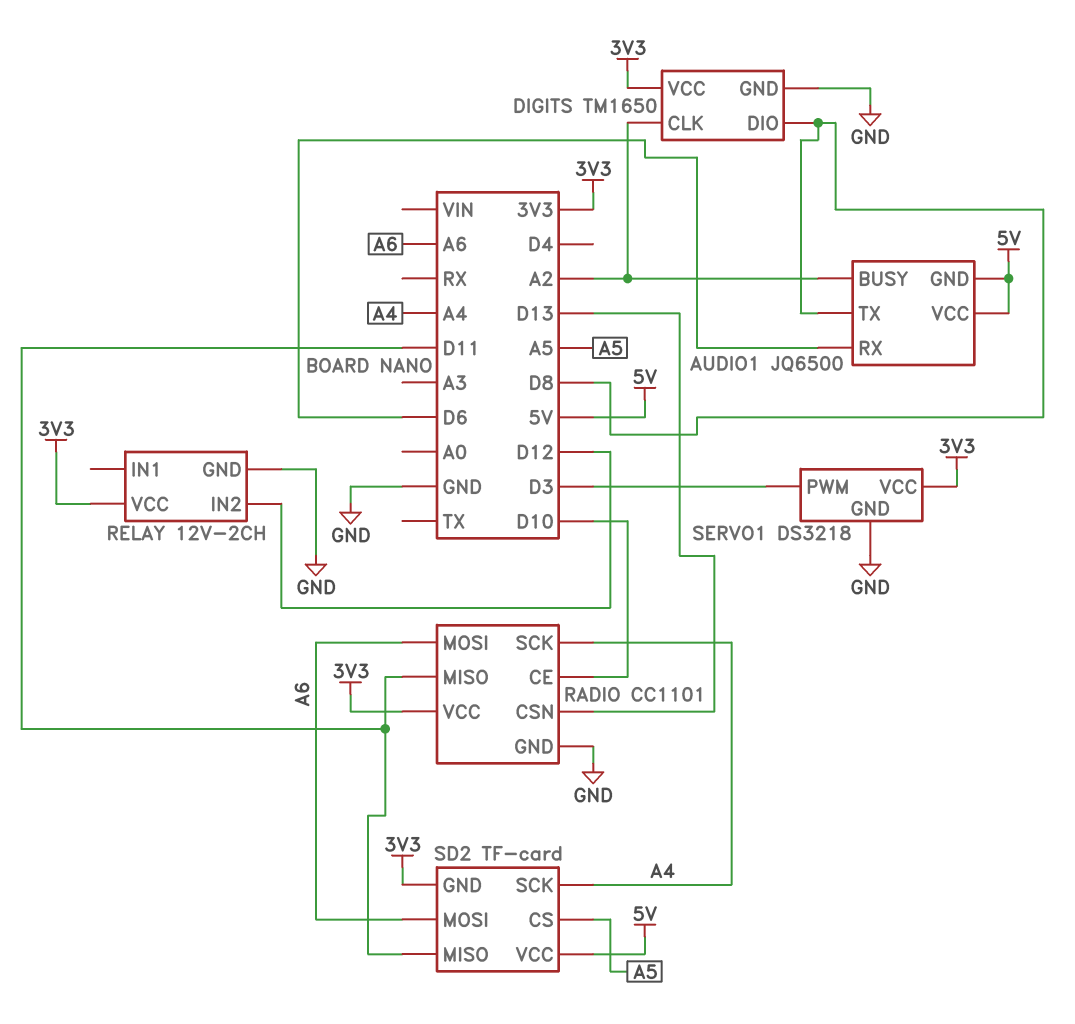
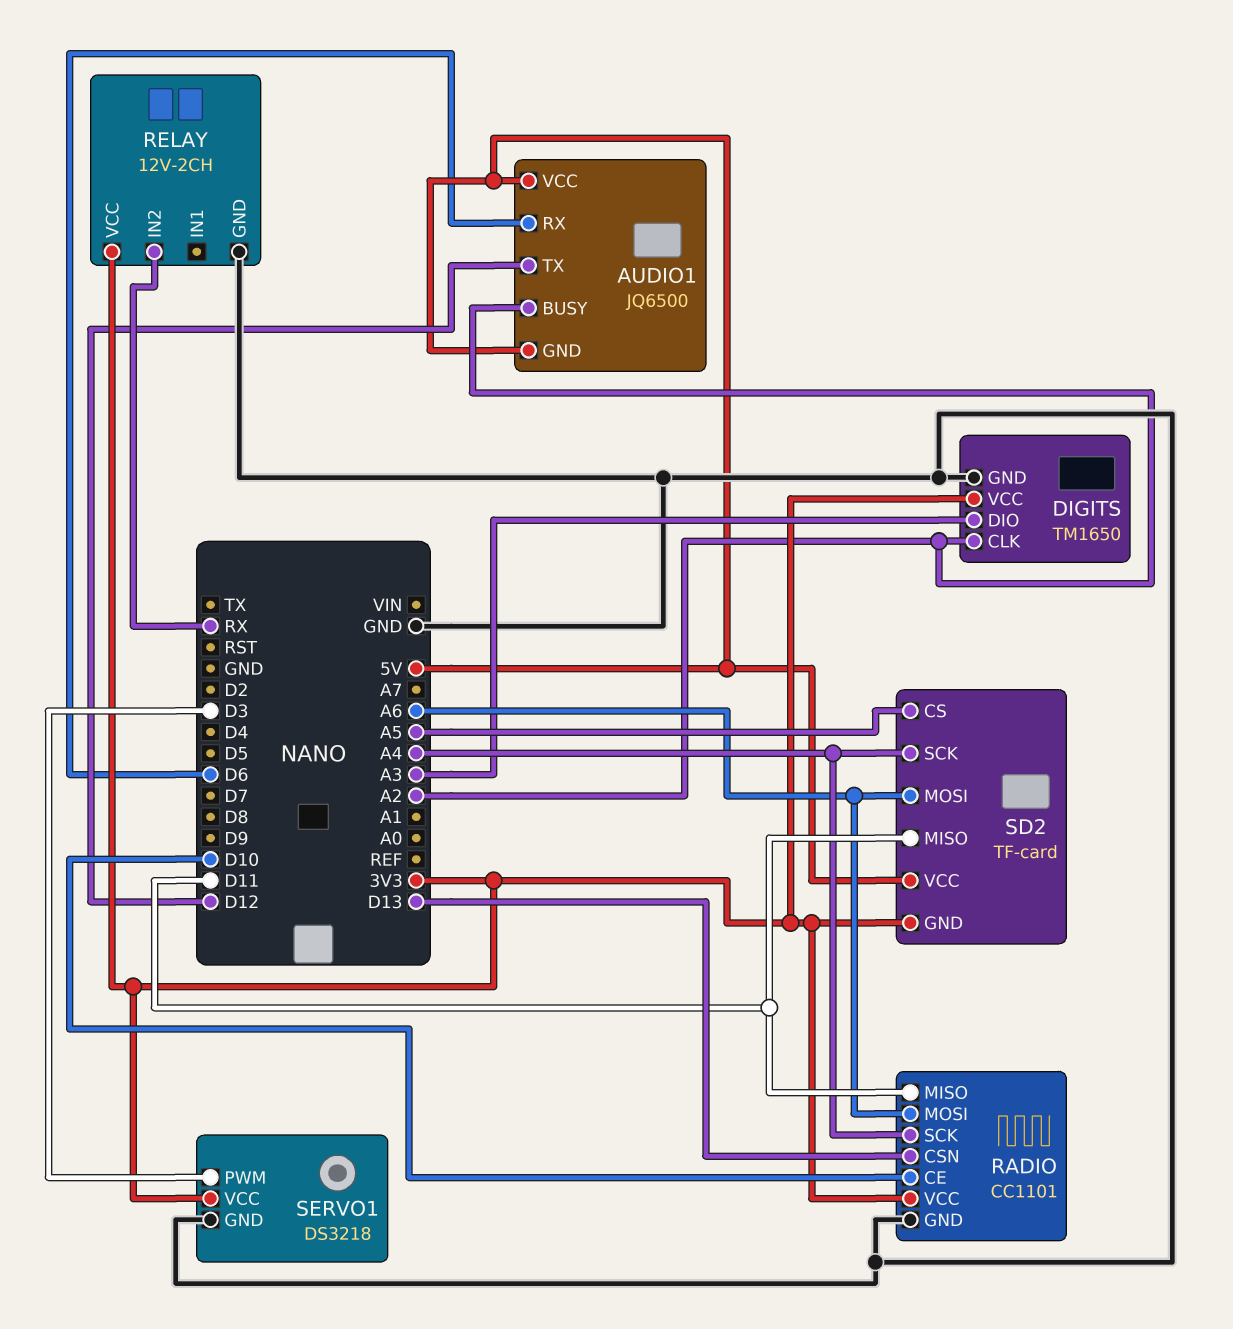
AUDIO1 pin TX: D8 -> D12
DIGITS pin DIO: D8 -> A3
RELAY pin IN2: D12 -> RX

